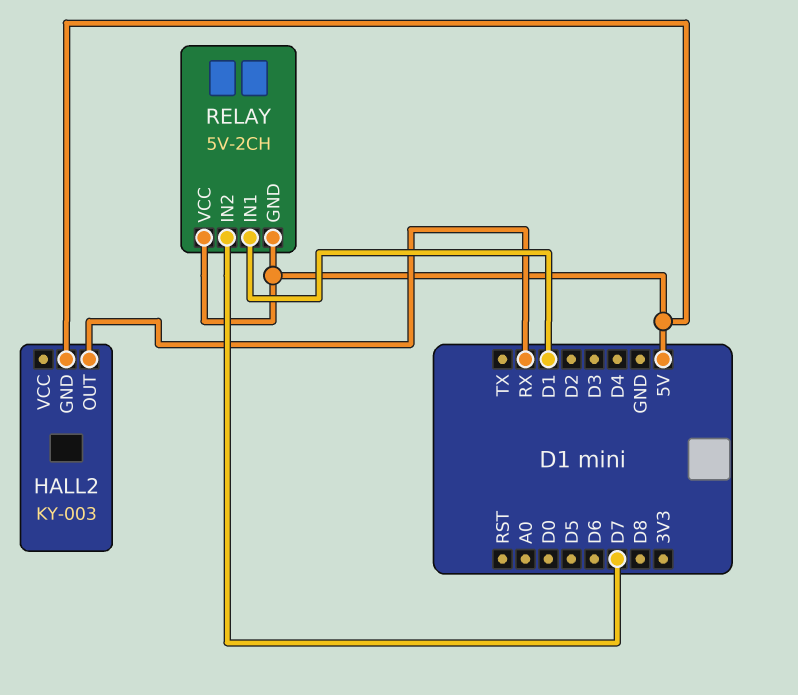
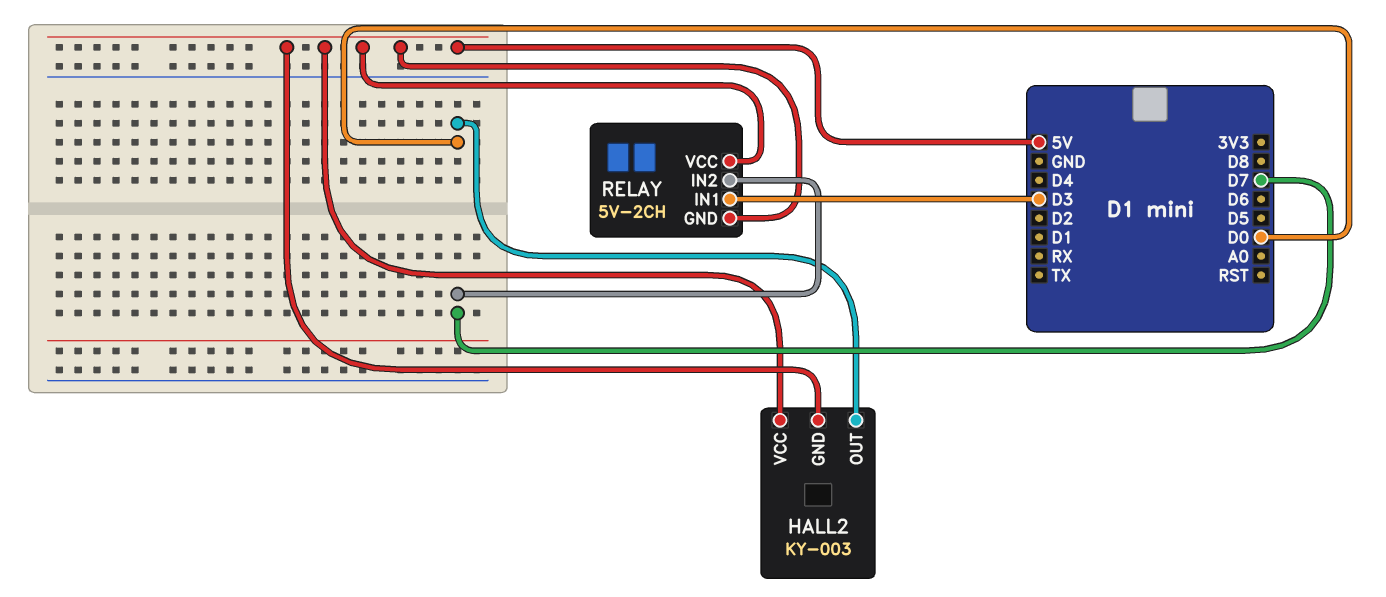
HALL2 pin OUT: RX -> D0
HALL2 pin VCC: none -> 5V
RELAY pin IN1: D1 -> D3

